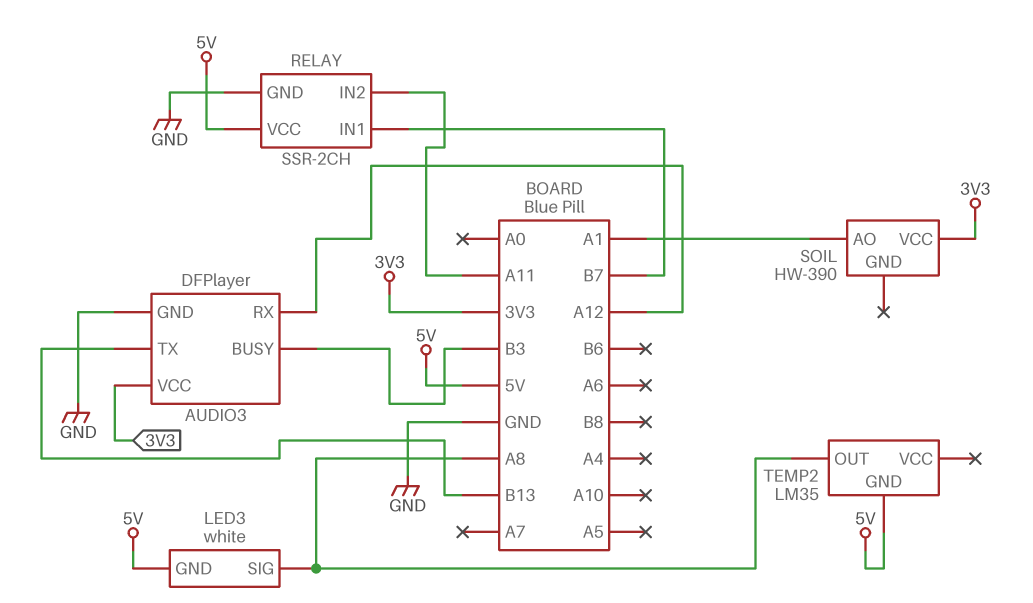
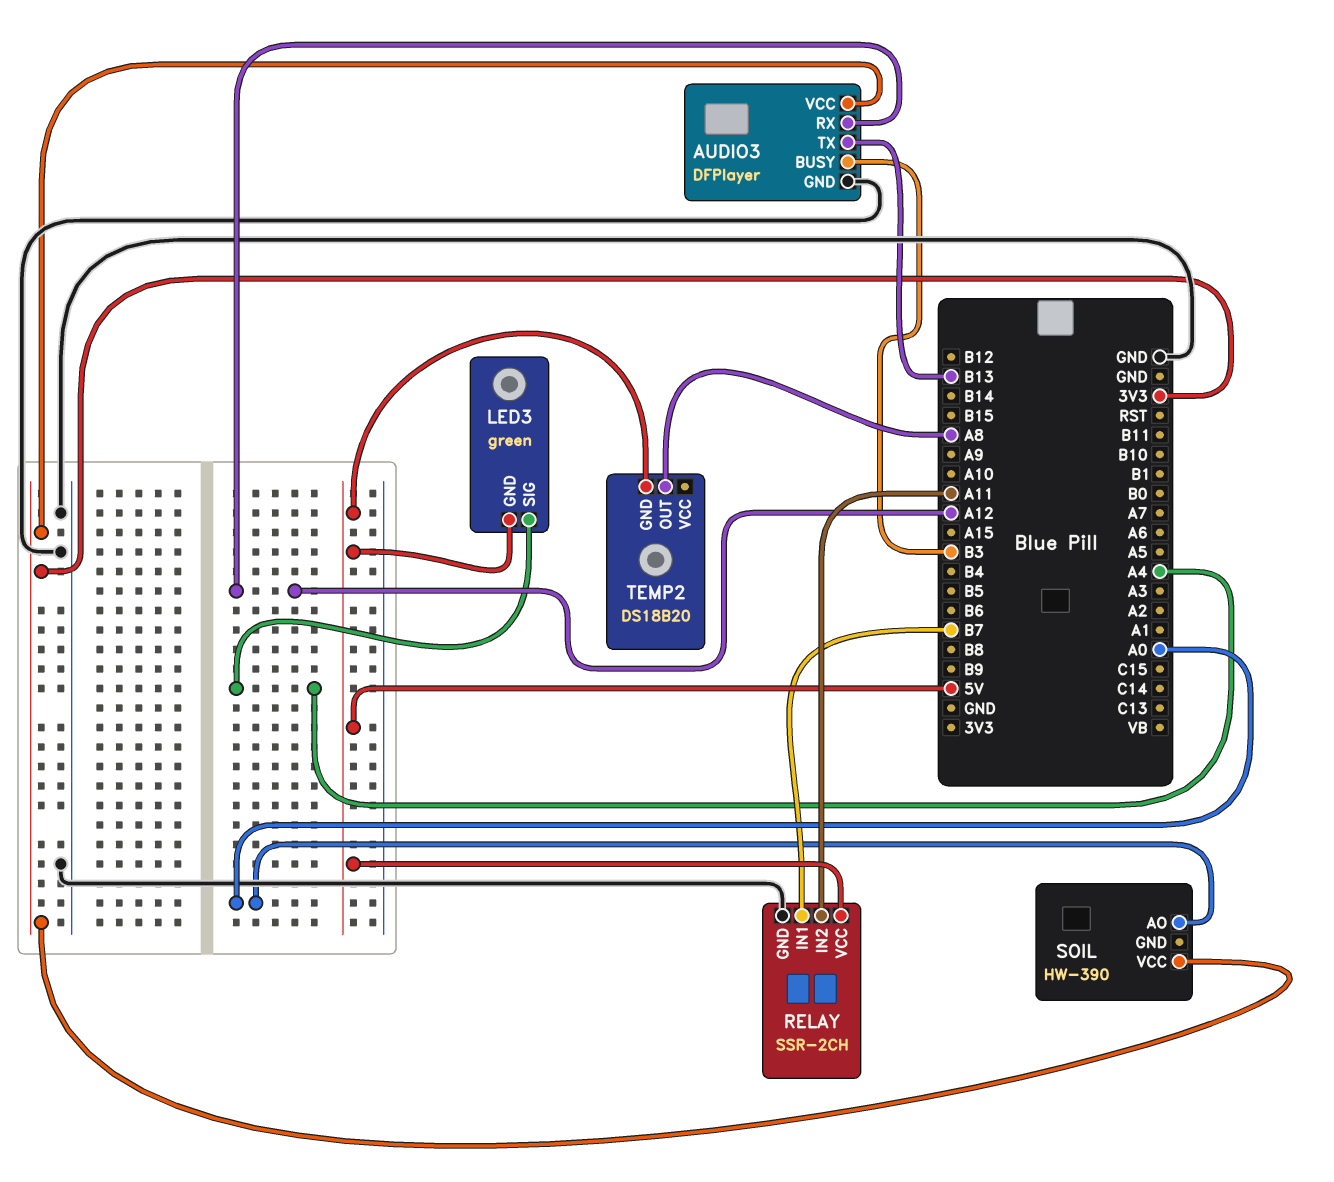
LED3: white -> green
LED3 pin SIG: A8 -> A4
SOIL pin AO: A1 -> A0
TEMP2: LM35 -> DS18B20

